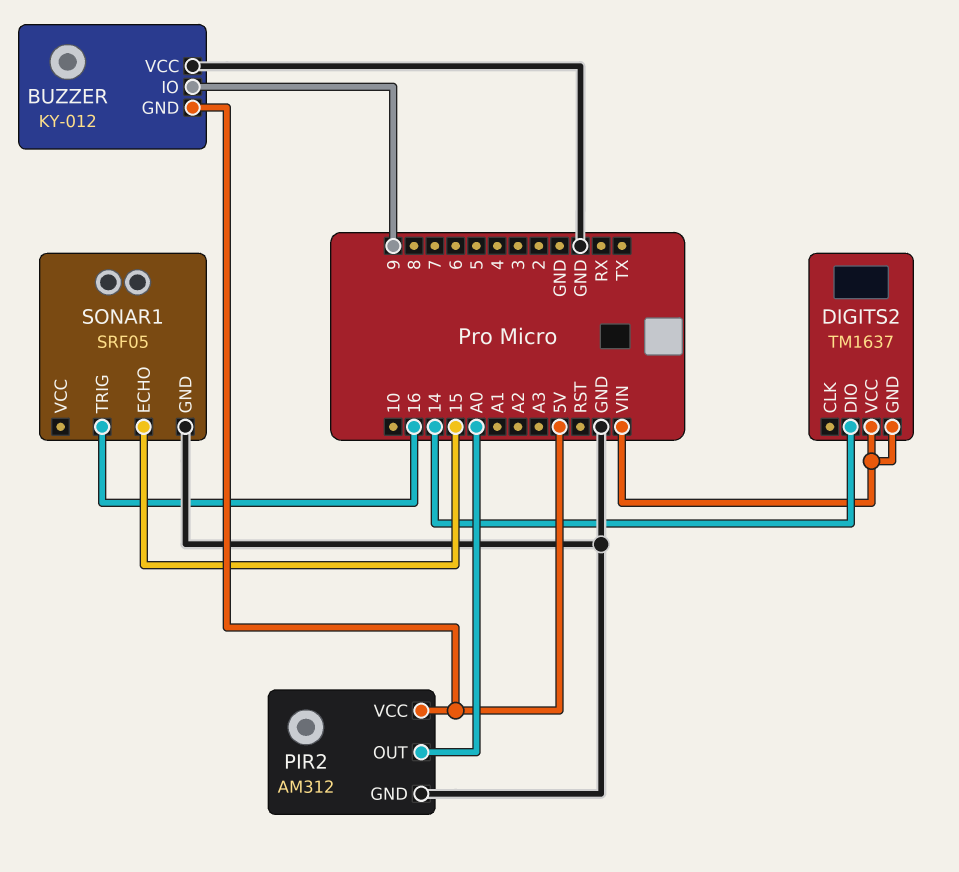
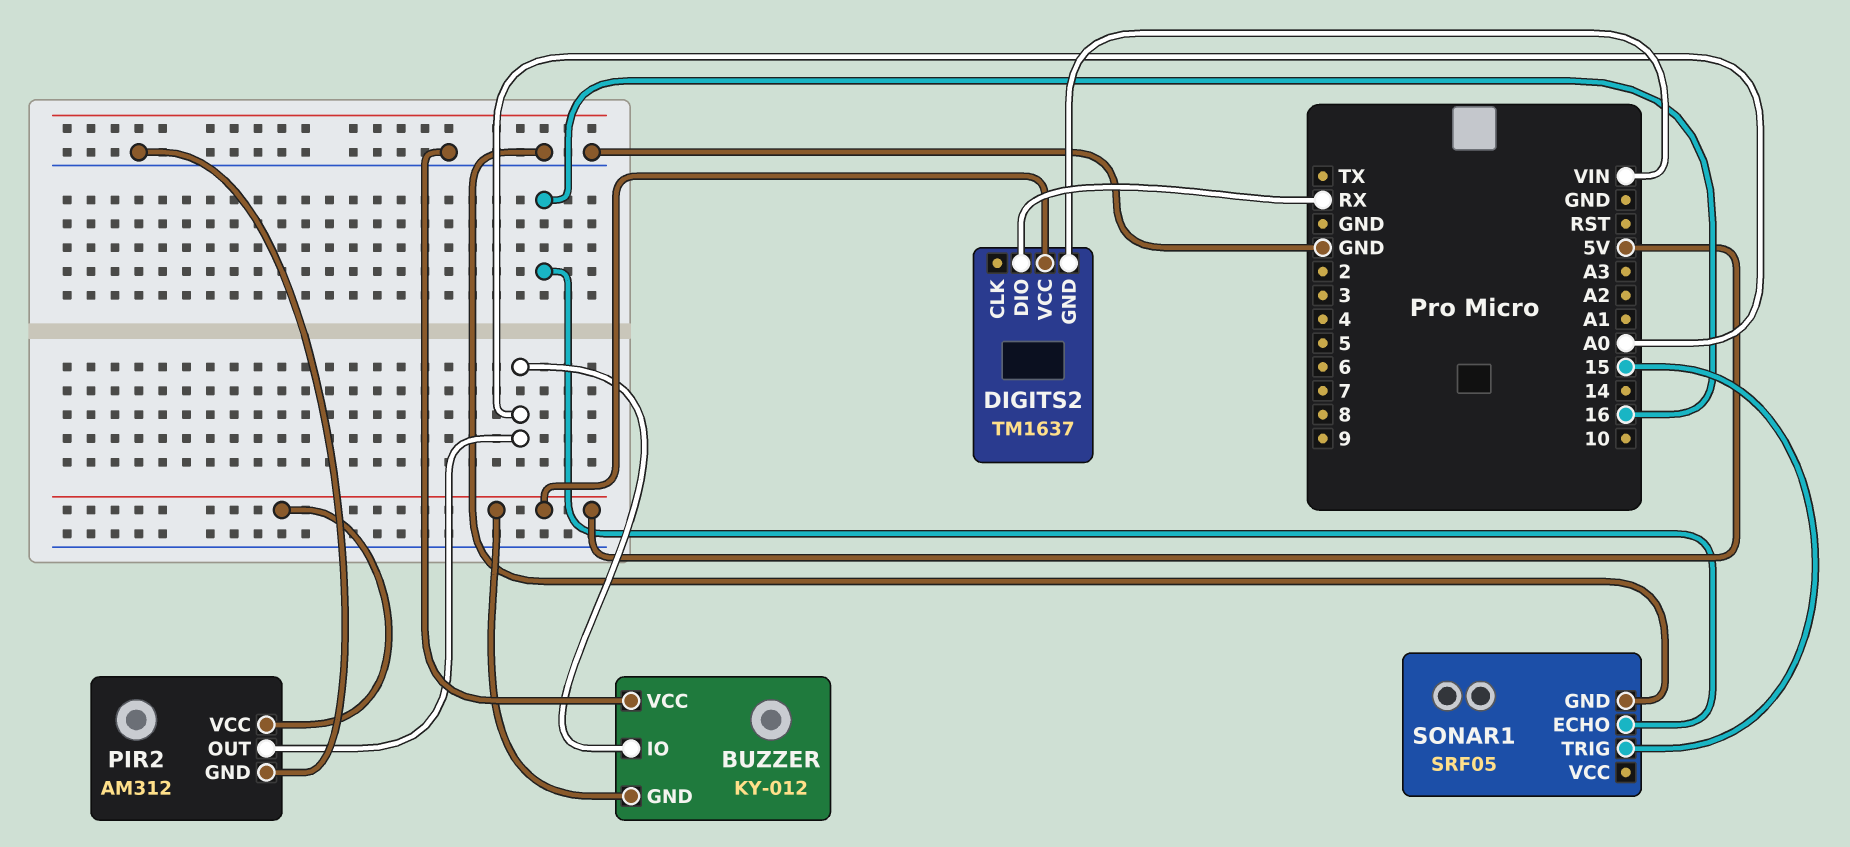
BUZZER pin IO: 9 -> A0
DIGITS2 pin DIO: 14 -> RX
DIGITS2 pin VCC: VIN -> 5V
SONAR1 pin ECHO: 15 -> 16
SONAR1 pin TRIG: 16 -> 15

